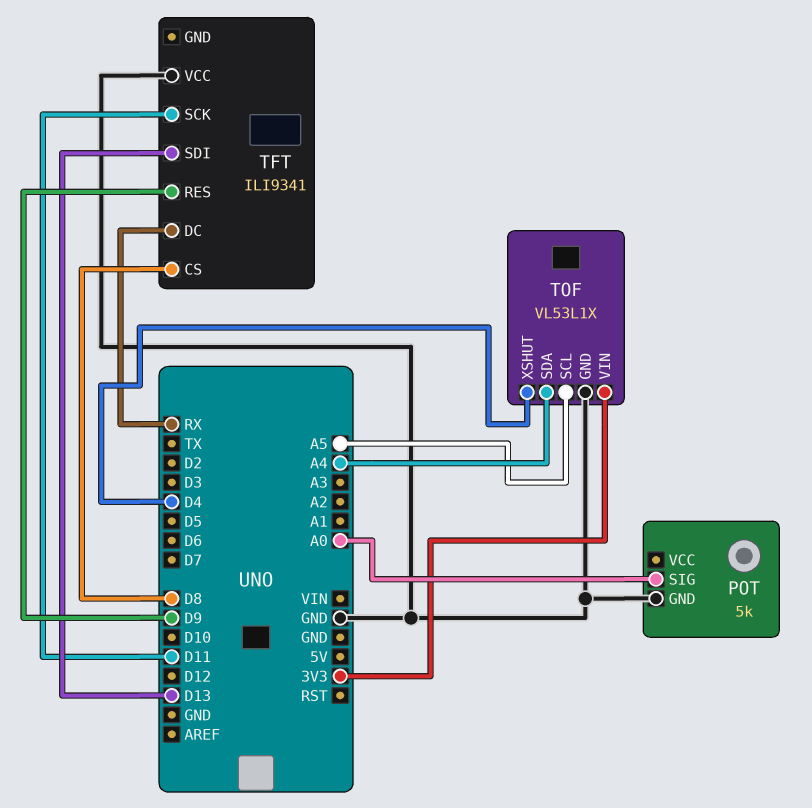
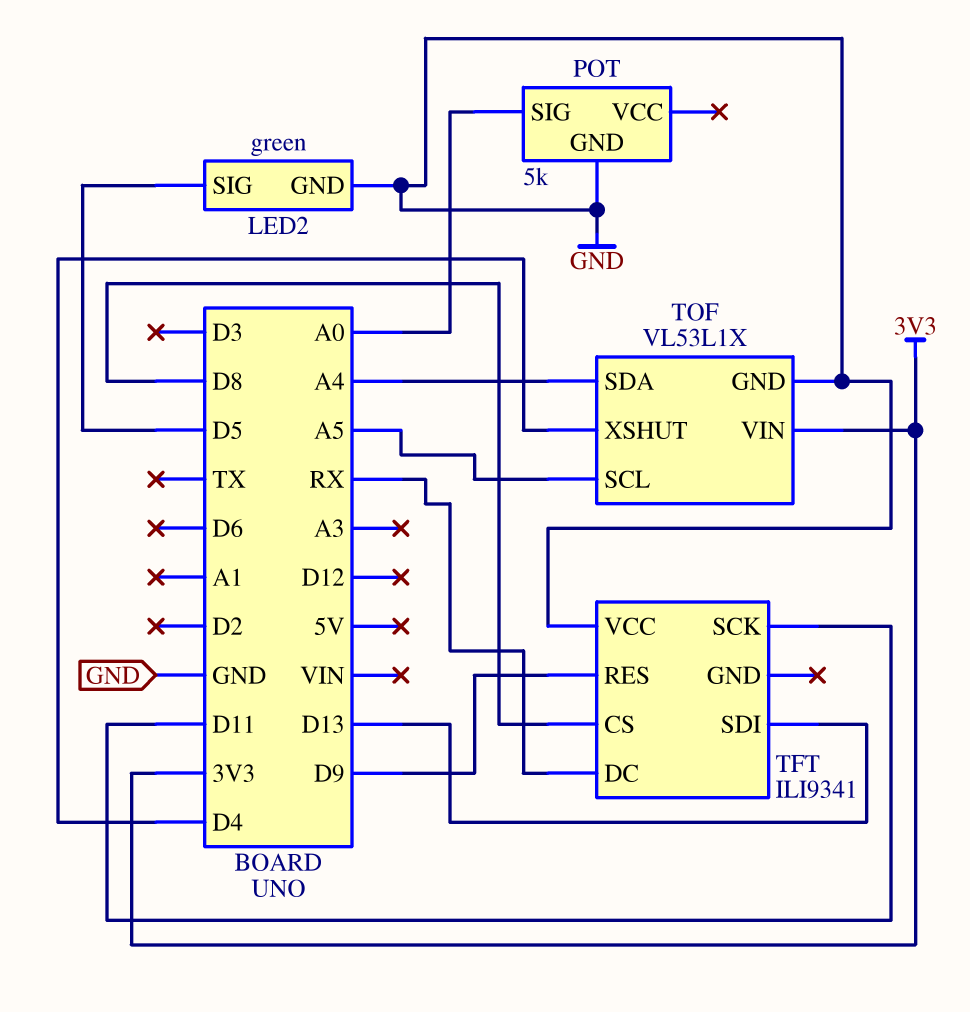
LED2: none -> green
LED2 pin GND: none -> GND
LED2 pin SIG: none -> D5

